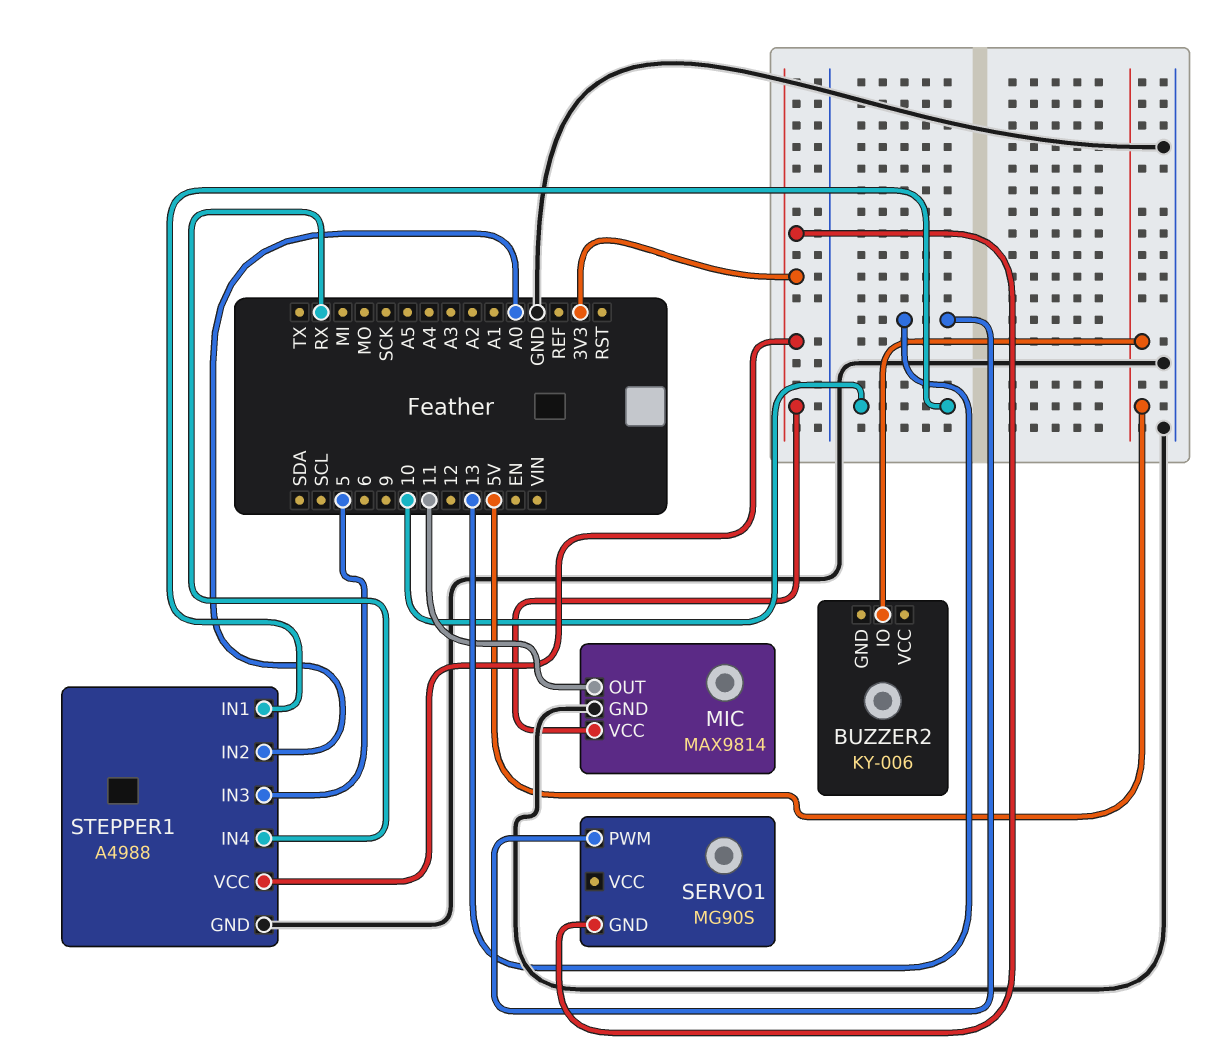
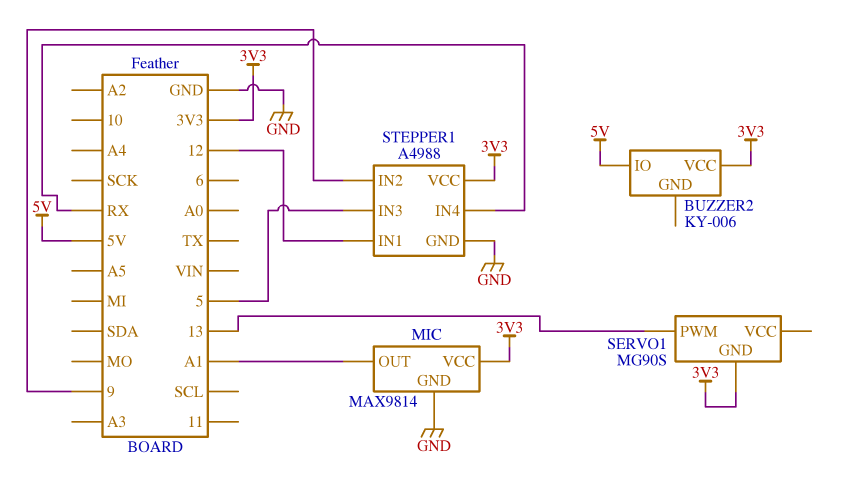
BUZZER2 pin VCC: none -> 3V3
MIC pin OUT: 11 -> A1
STEPPER1 pin IN1: 10 -> 12
STEPPER1 pin IN2: A0 -> 9

